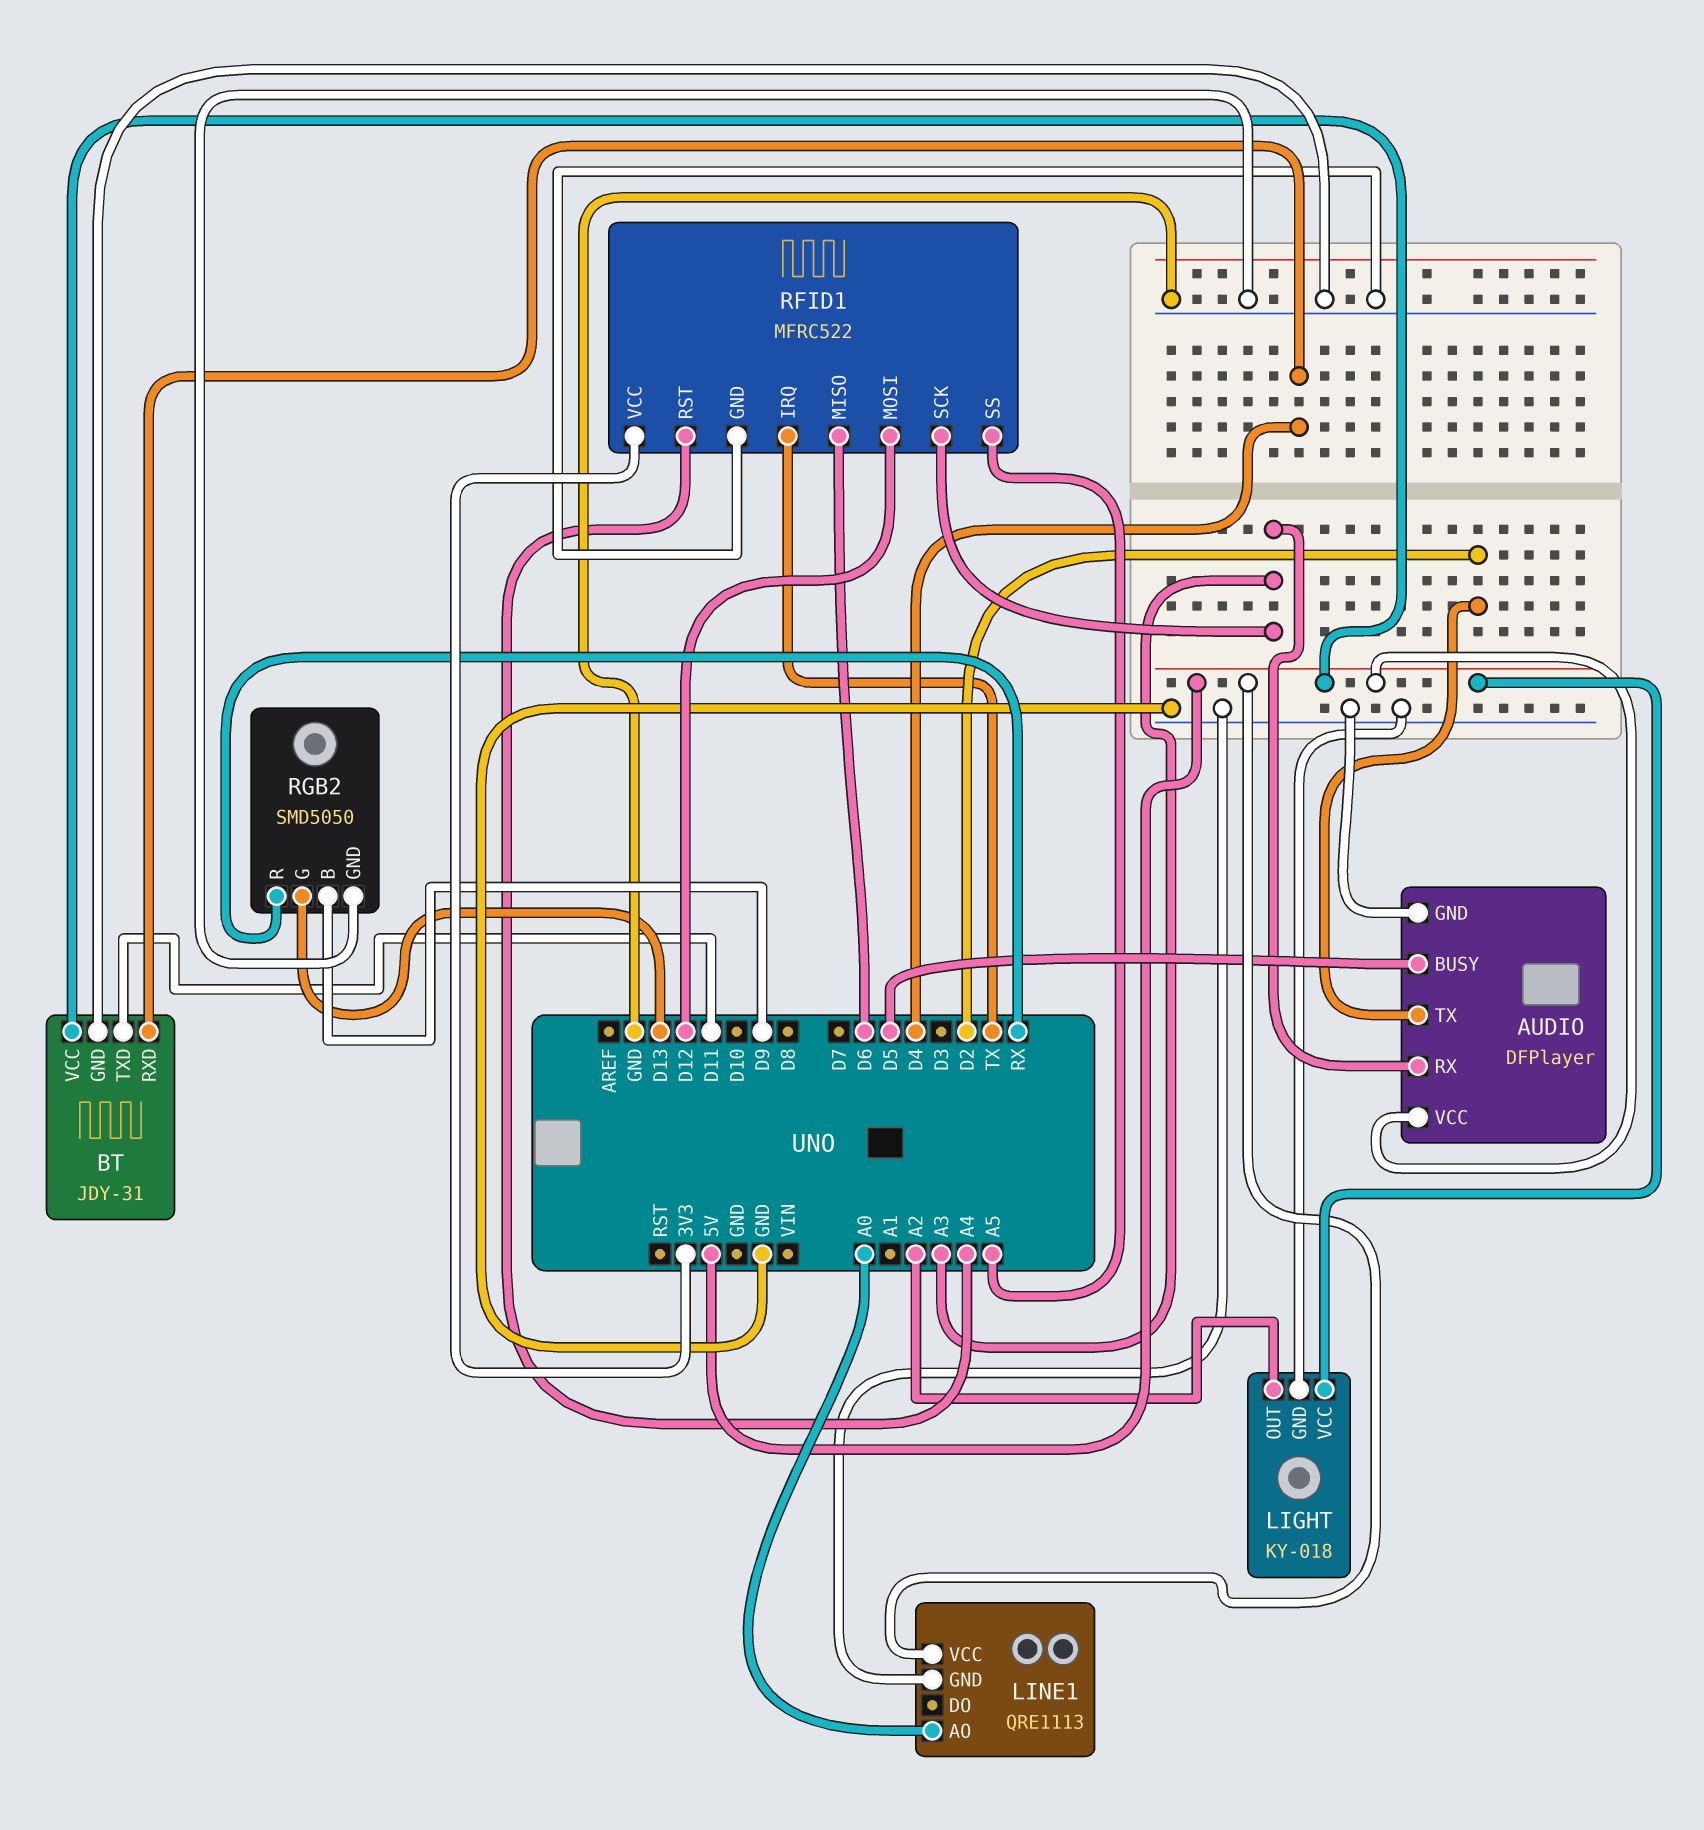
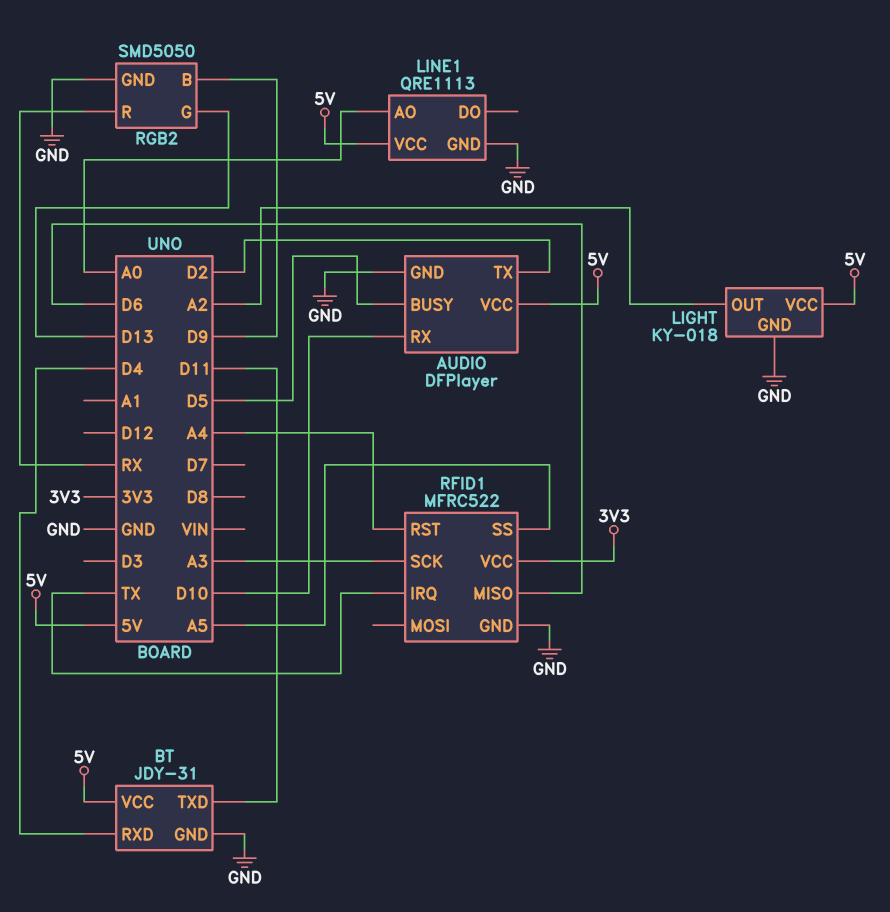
AUDIO pin RX: A3 -> D10
RFID1 pin MOSI: D12 -> none

